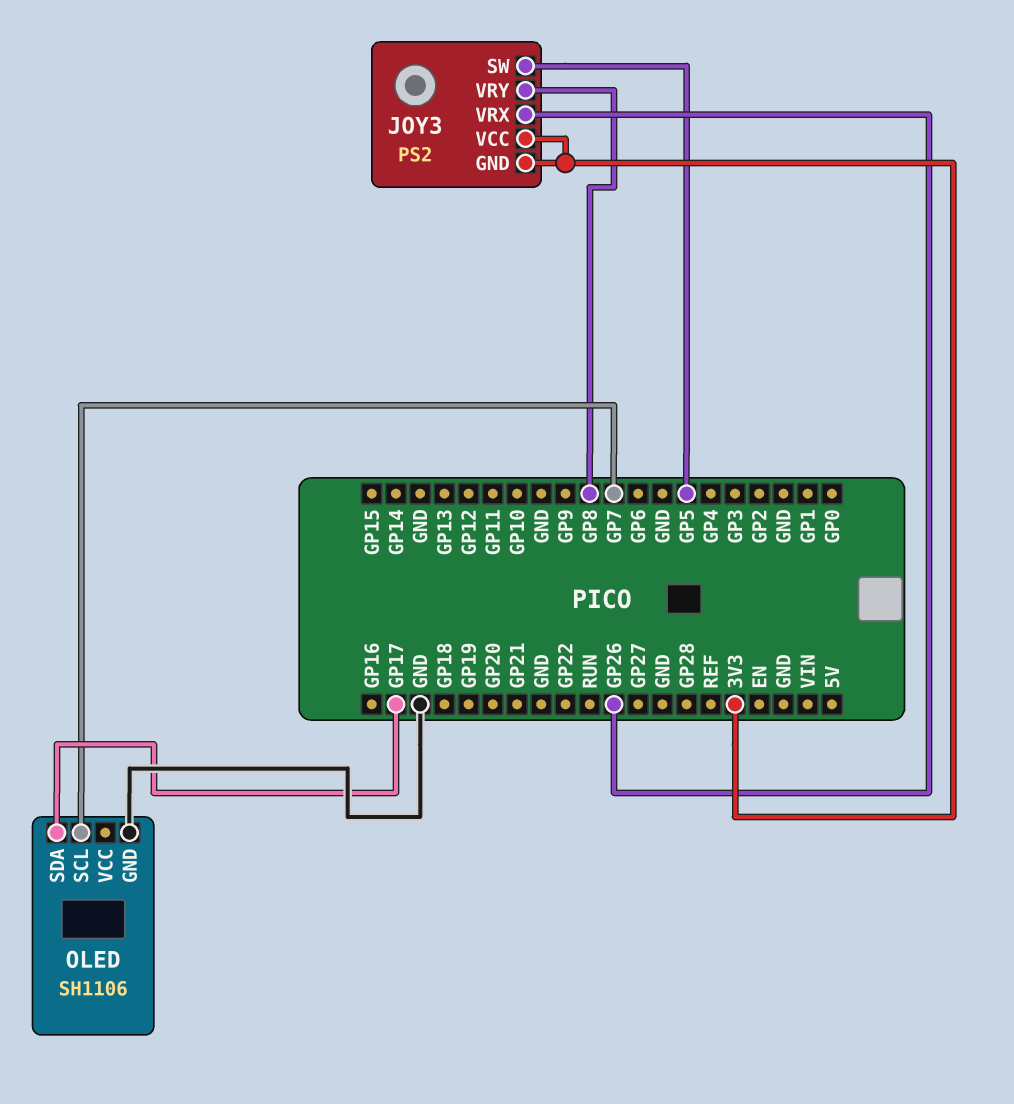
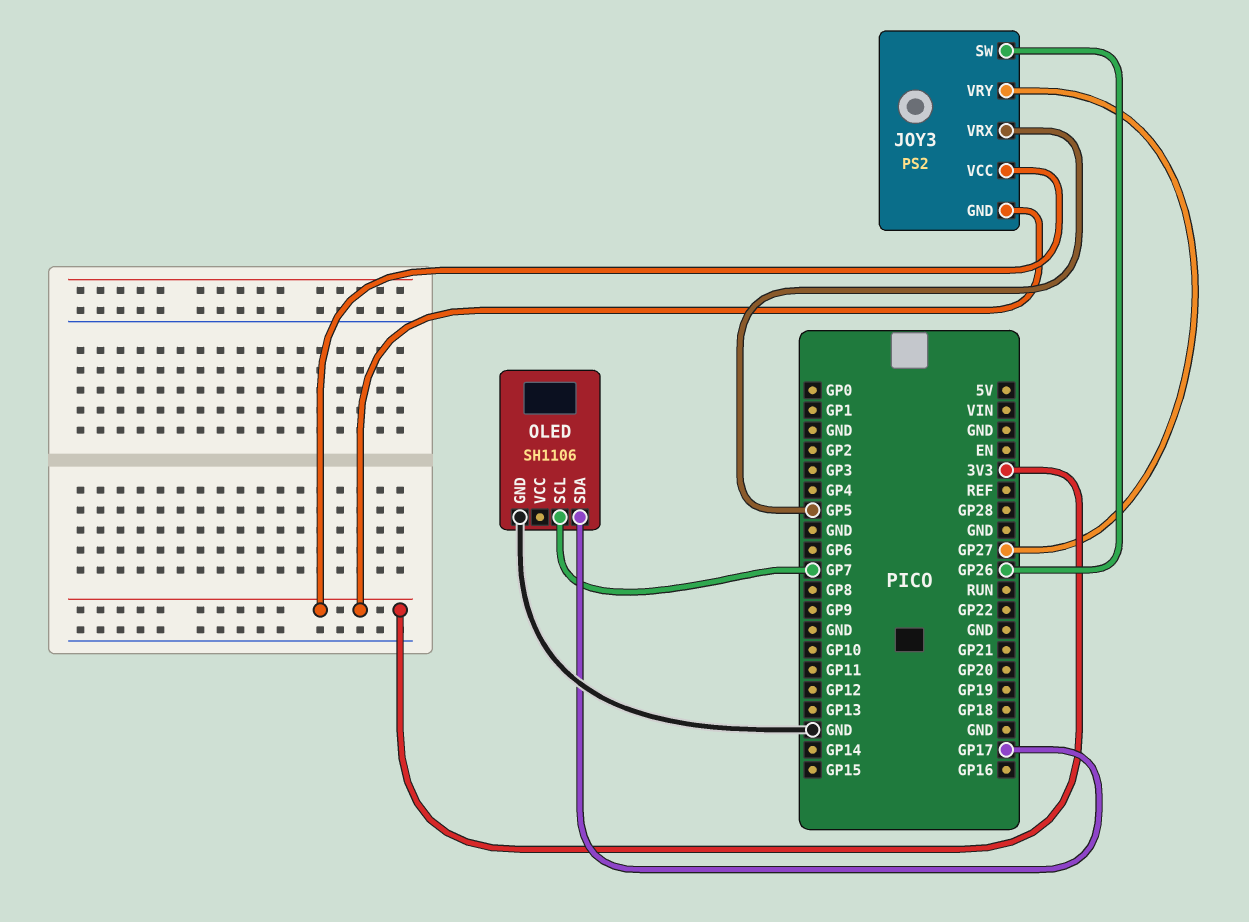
JOY3 pin SW: GP5 -> GP26
JOY3 pin VRX: GP26 -> GP5
JOY3 pin VRY: GP8 -> GP27

